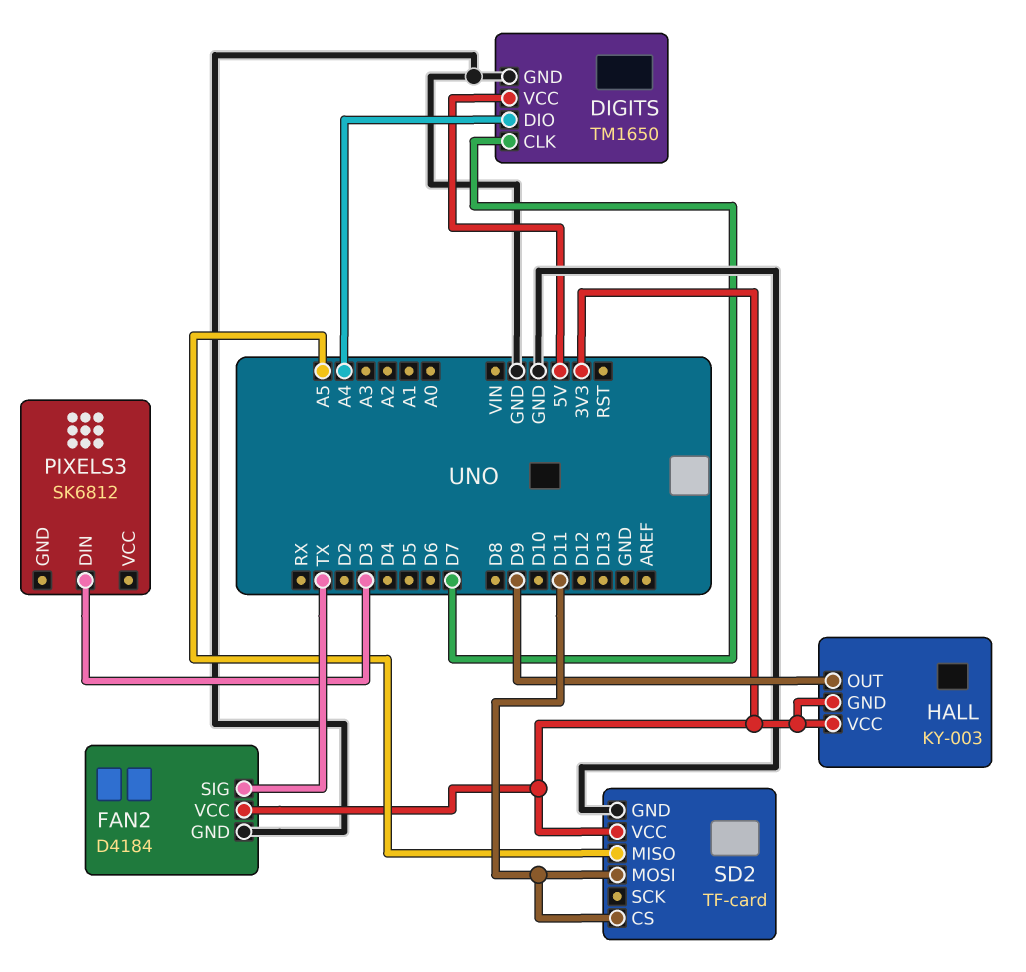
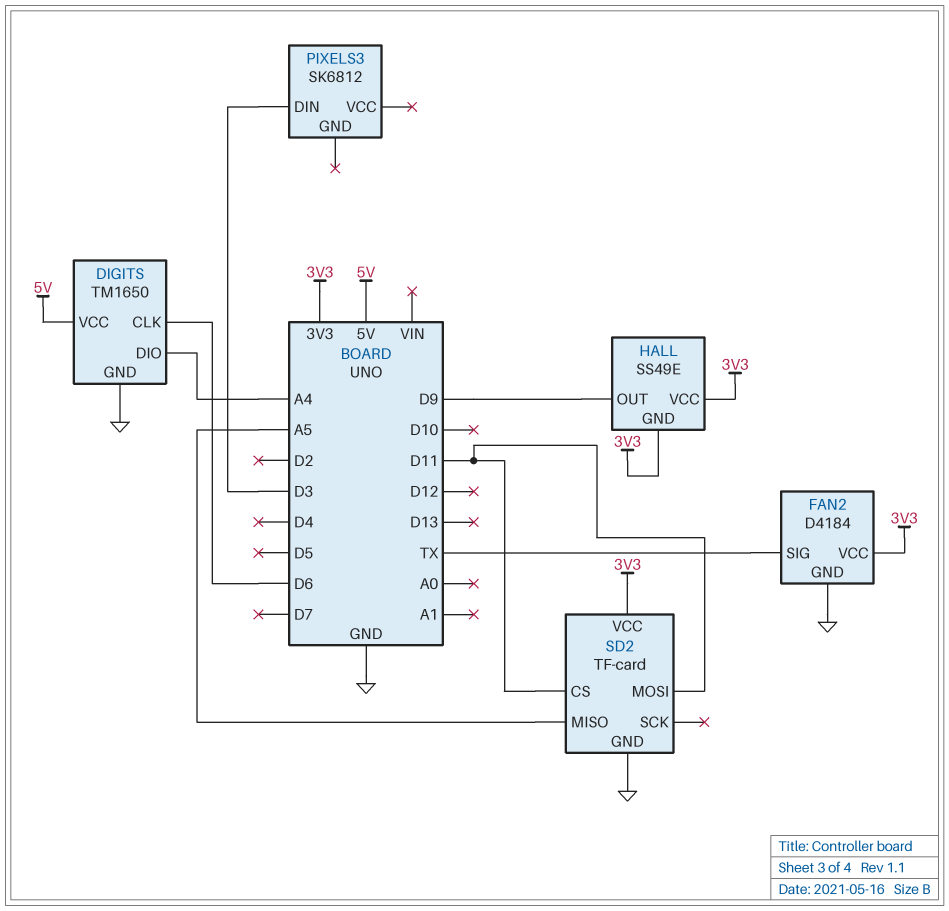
DIGITS pin CLK: D7 -> D6
HALL: KY-003 -> SS49E

